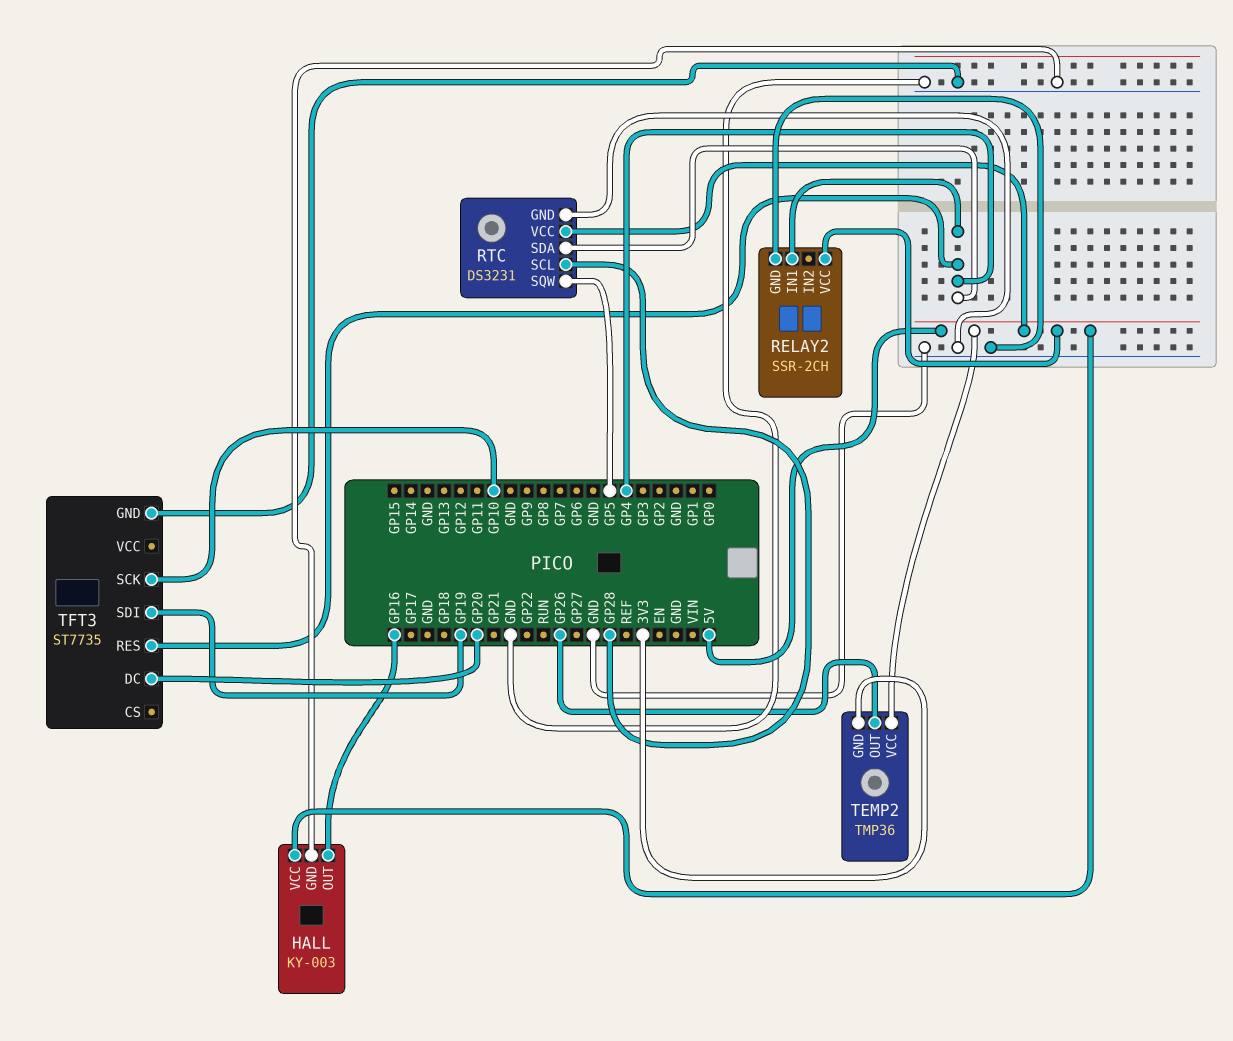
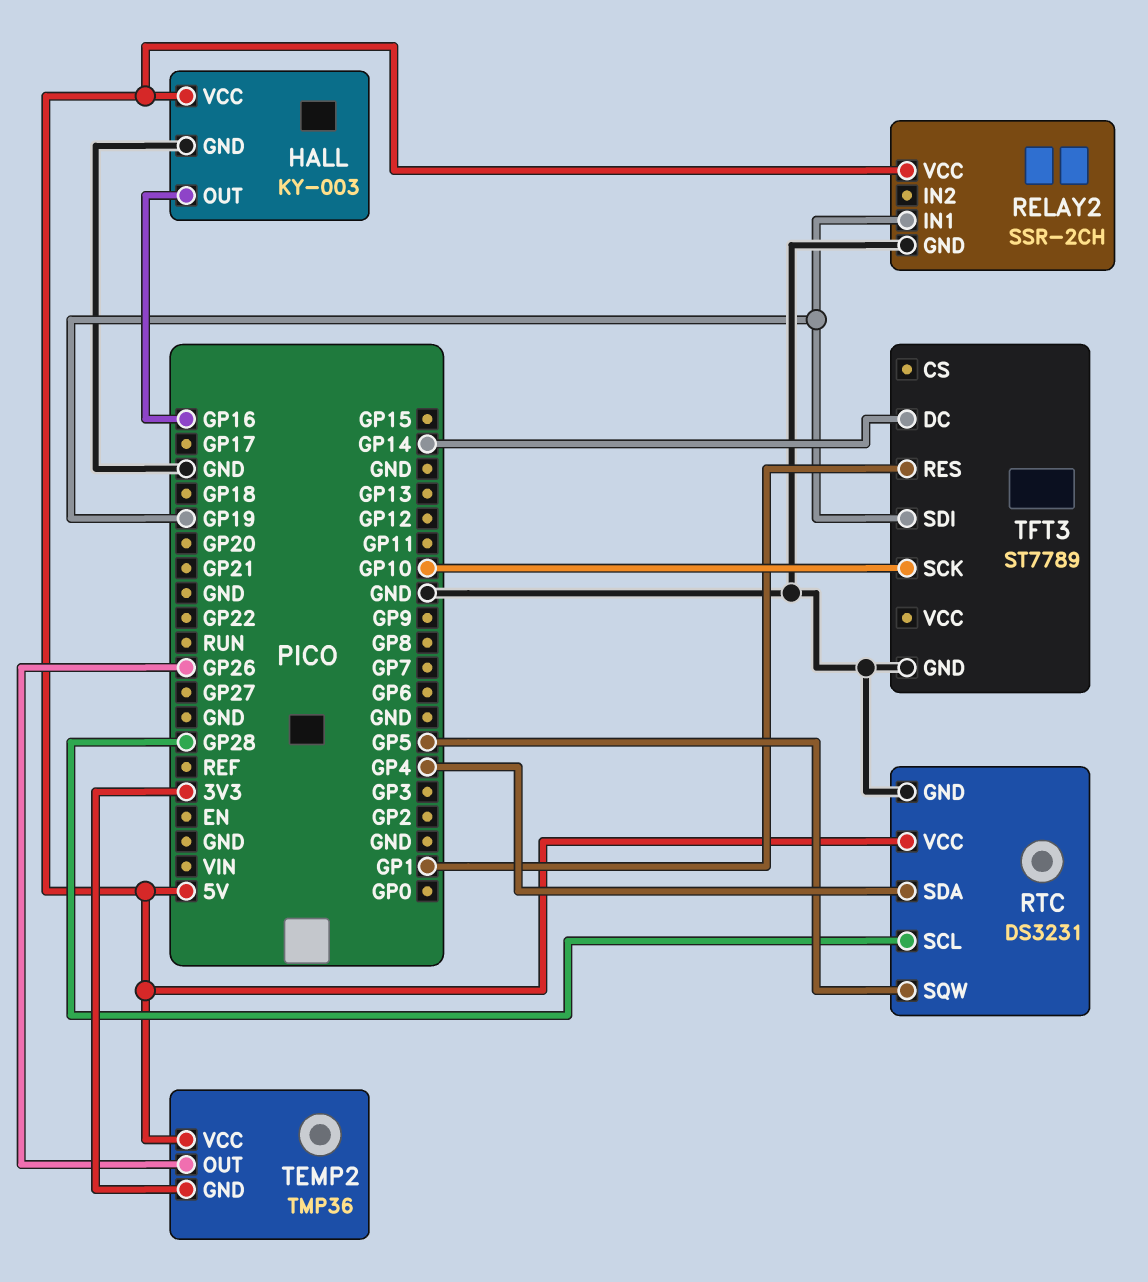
RELAY2 pin IN1: GP4 -> GP19
TFT3: ST7735 -> ST7789
TFT3 pin DC: GP20 -> GP14
TFT3 pin RES: GP4 -> GP1

